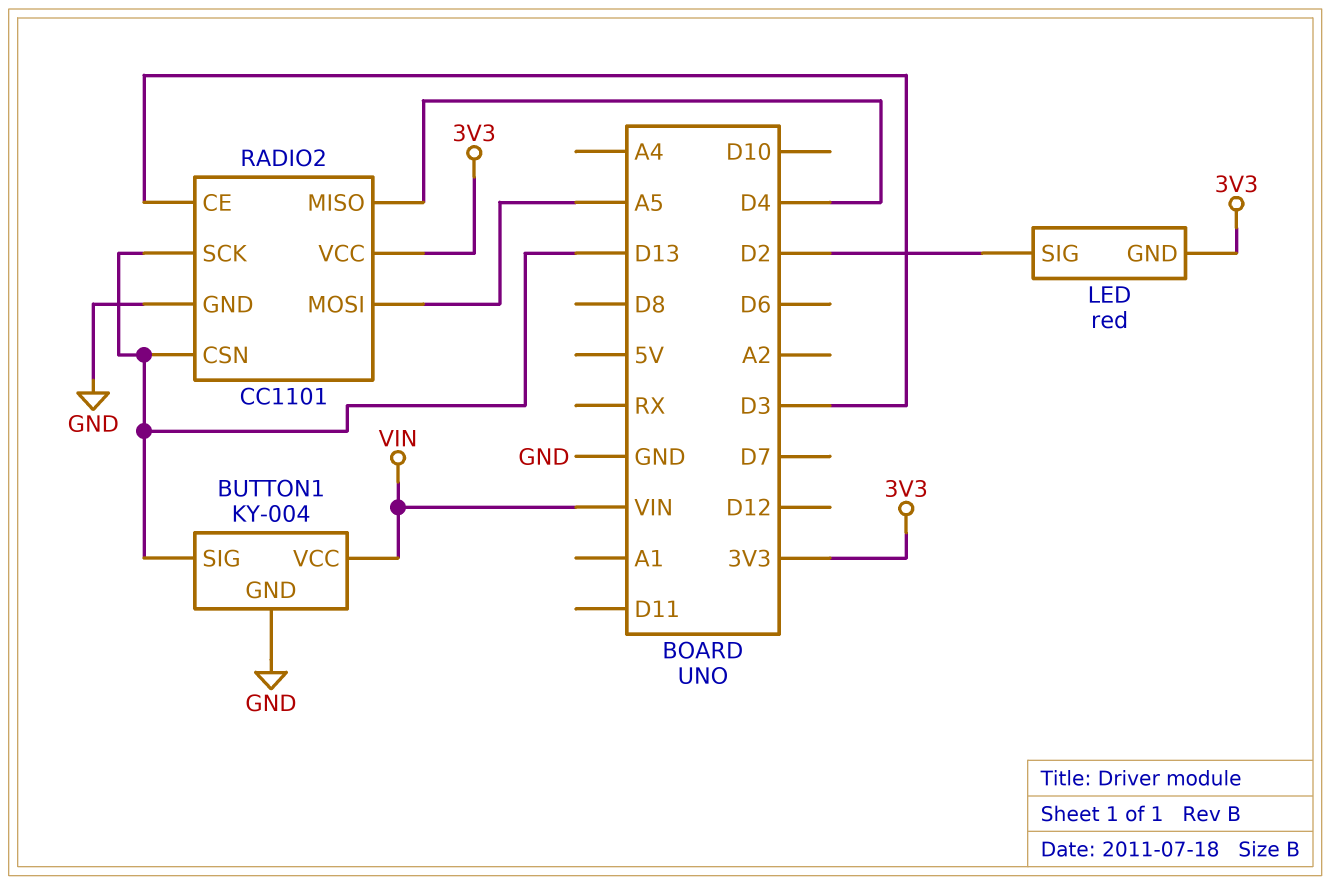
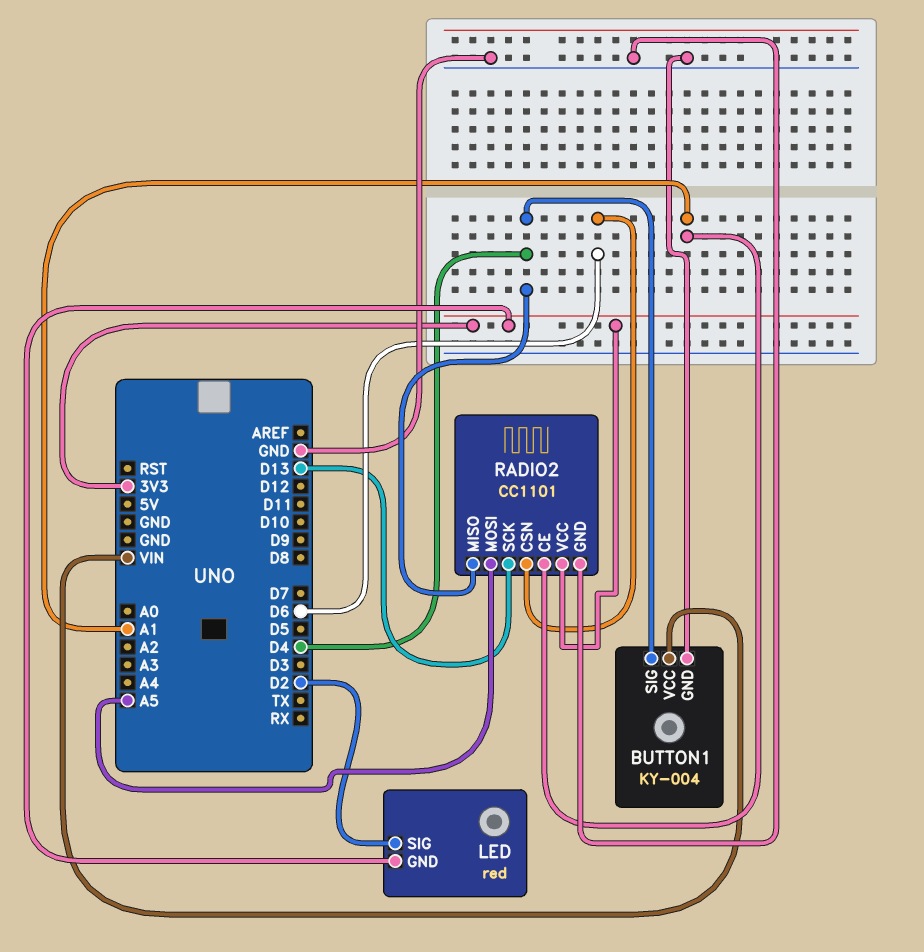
BUTTON1 pin SIG: D13 -> D4
RADIO2 pin CE: D3 -> A1
RADIO2 pin CSN: D13 -> D6

